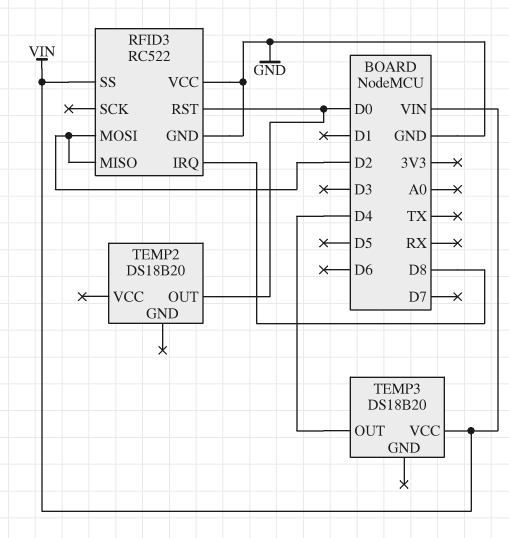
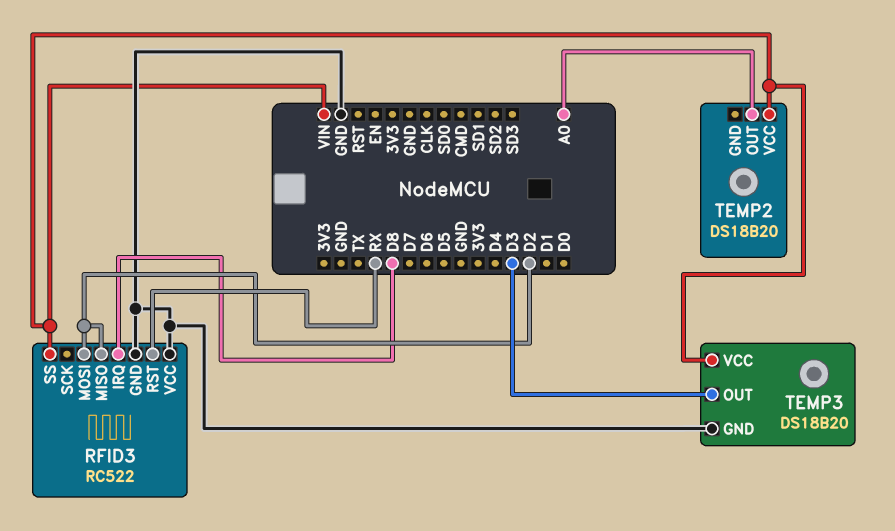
RFID3 pin RST: D0 -> RX
TEMP2 pin OUT: D0 -> A0
TEMP2 pin VCC: none -> VIN
TEMP3 pin GND: none -> GND
TEMP3 pin OUT: D4 -> D3

